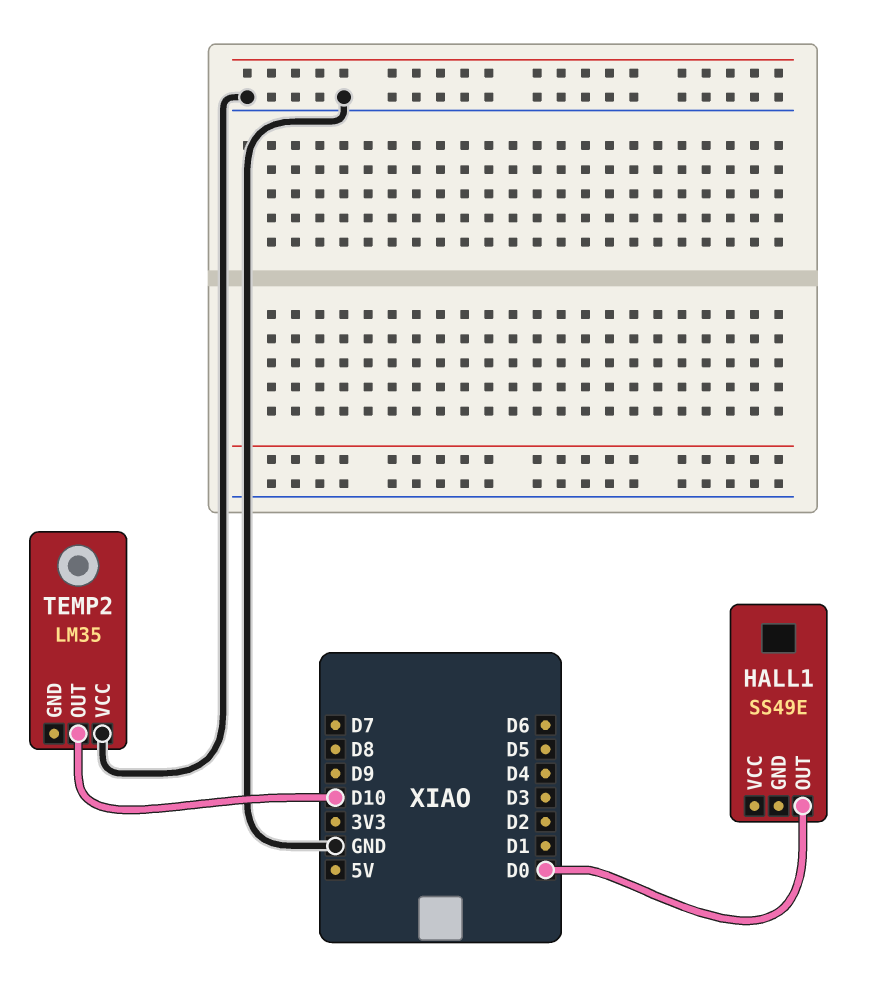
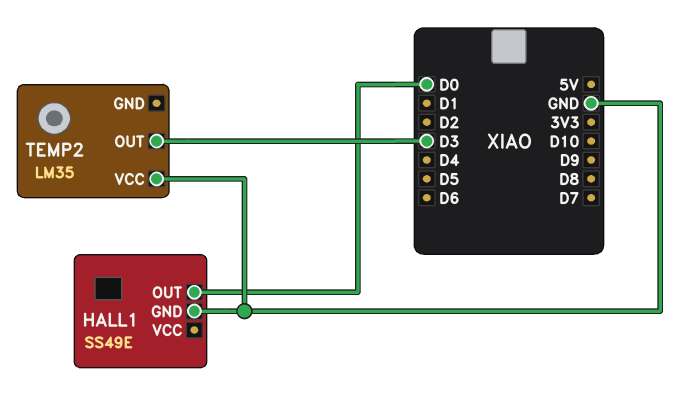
HALL1 pin GND: none -> GND
TEMP2 pin OUT: D10 -> D3

